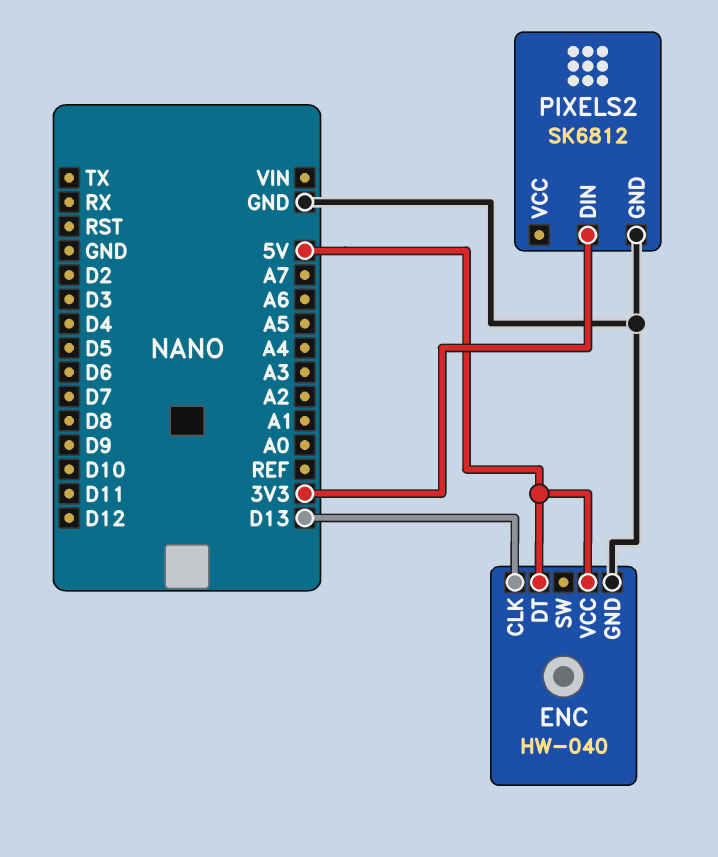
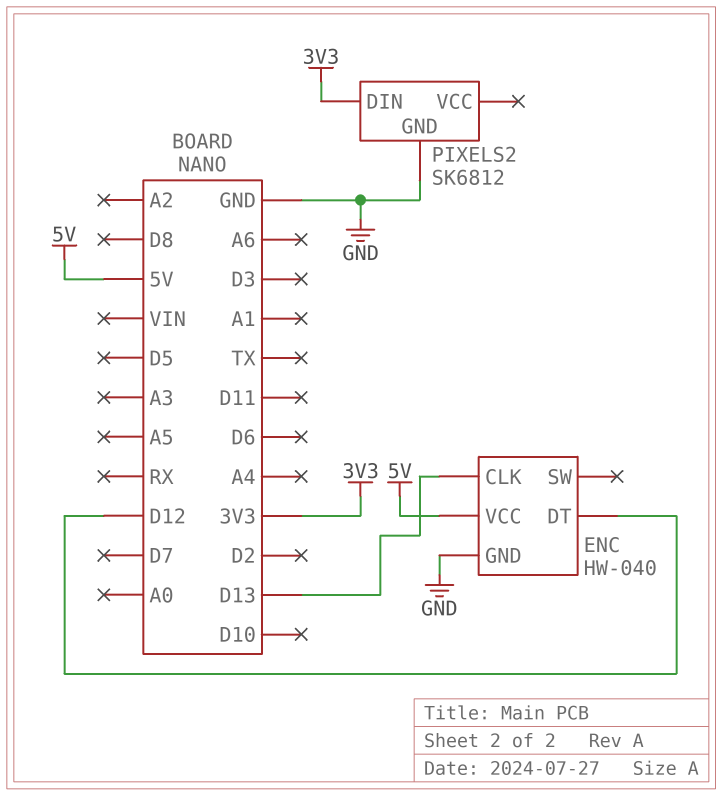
ENC pin DT: 5V -> D12

